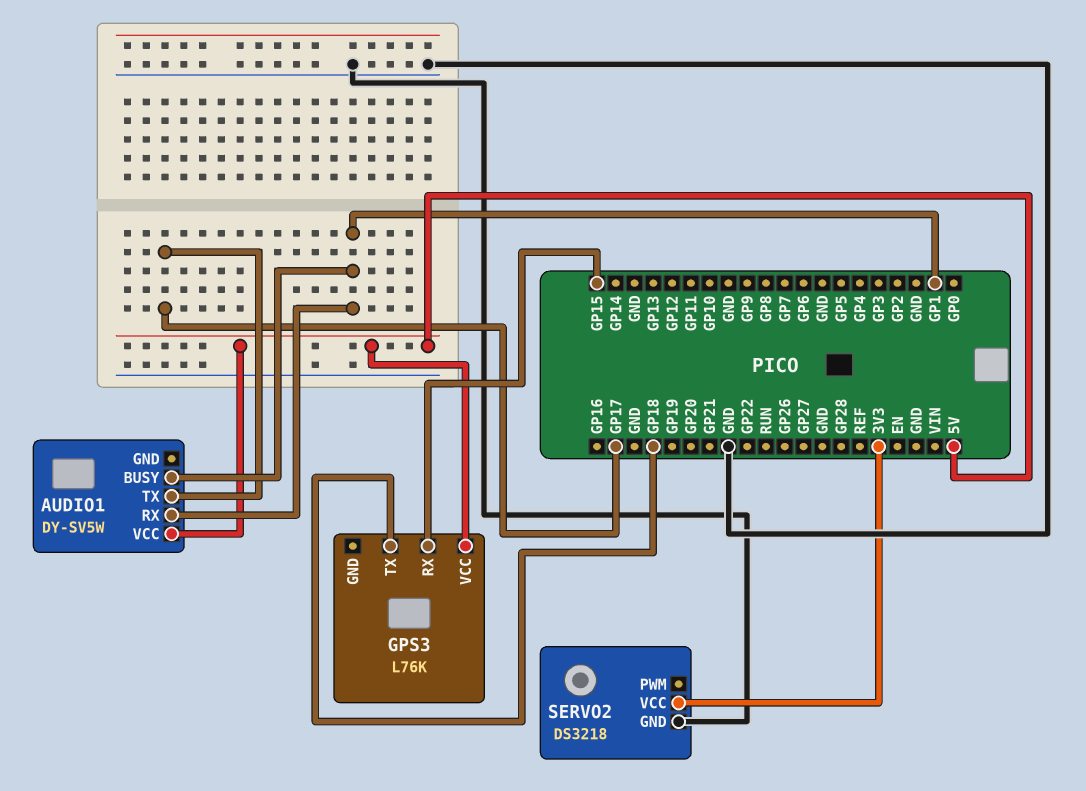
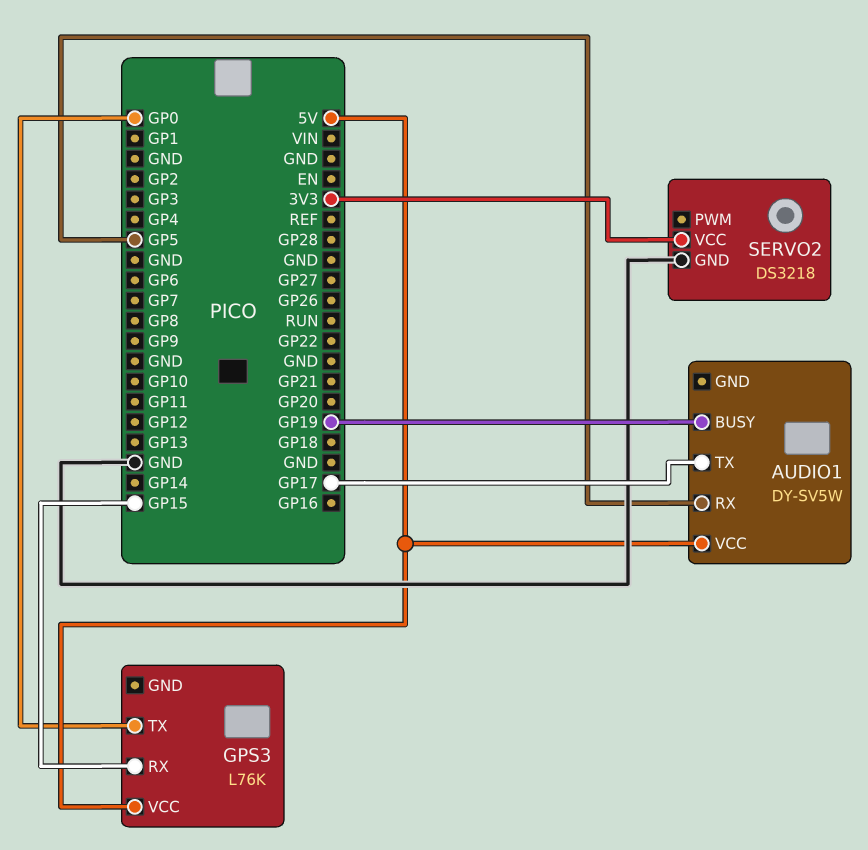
AUDIO1 pin BUSY: GP1 -> GP19
AUDIO1 pin RX: GP1 -> GP5
GPS3 pin TX: GP18 -> GP0

